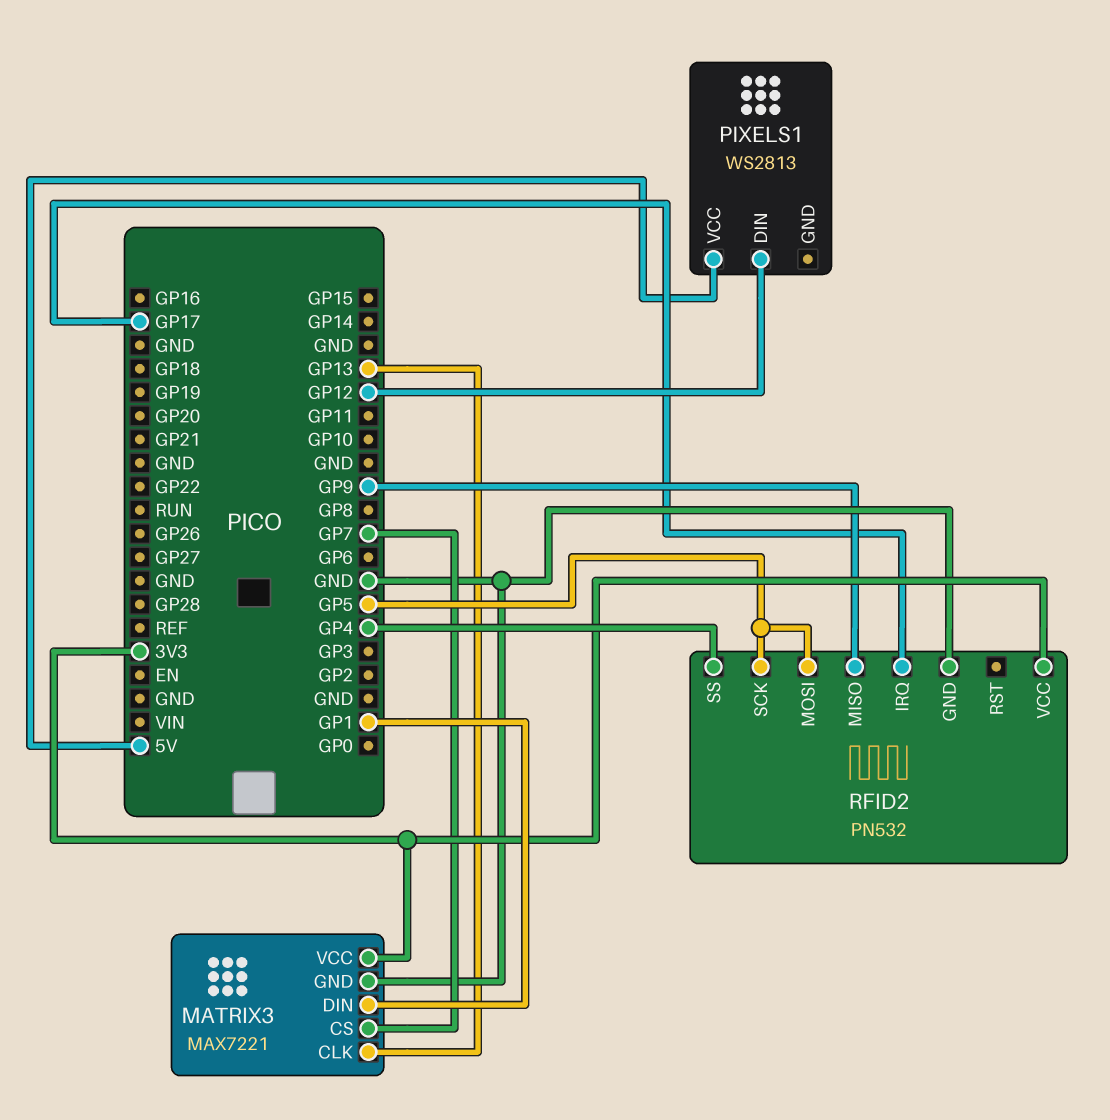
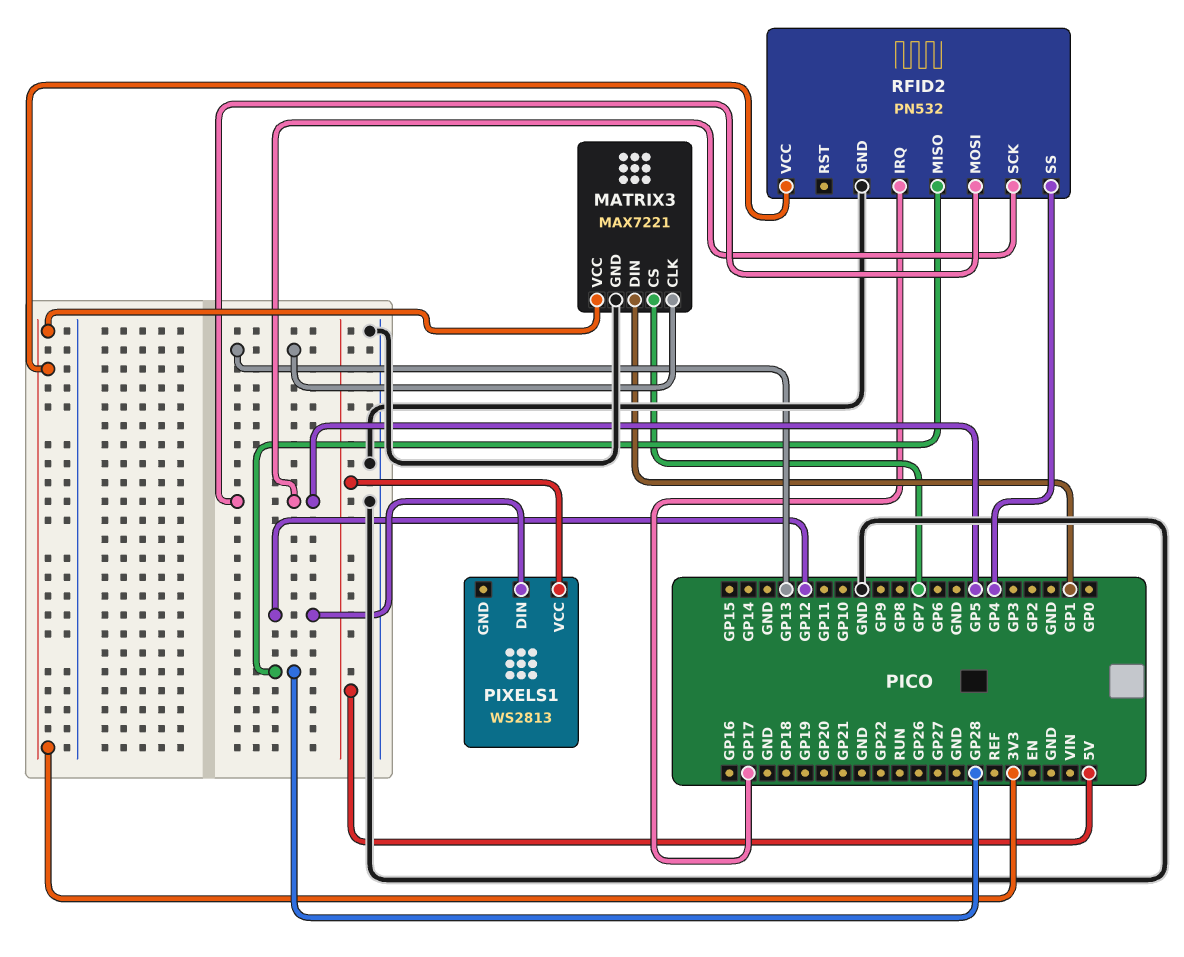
RFID2 pin MISO: GP9 -> GP28

